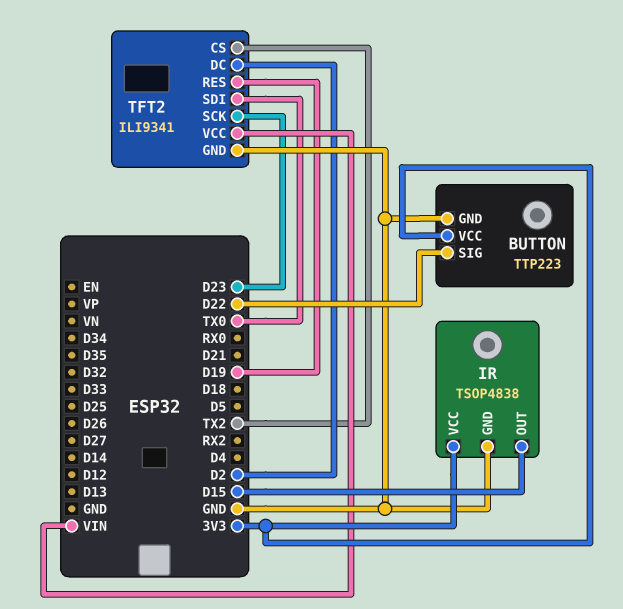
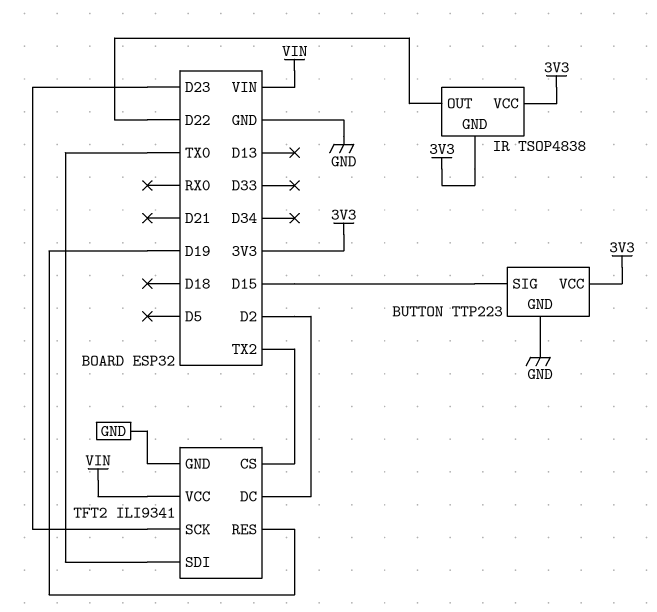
BUTTON pin SIG: D22 -> D15
IR pin GND: GND -> 3V3
IR pin OUT: D15 -> D22

